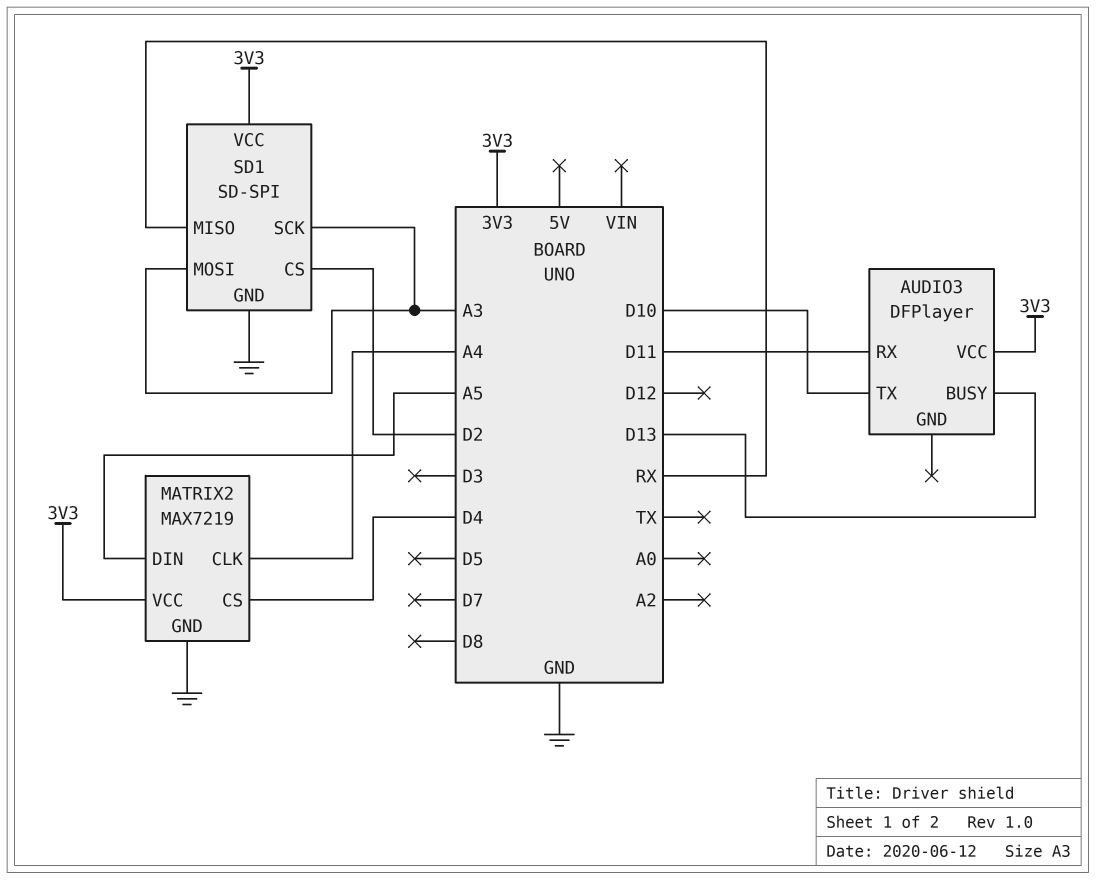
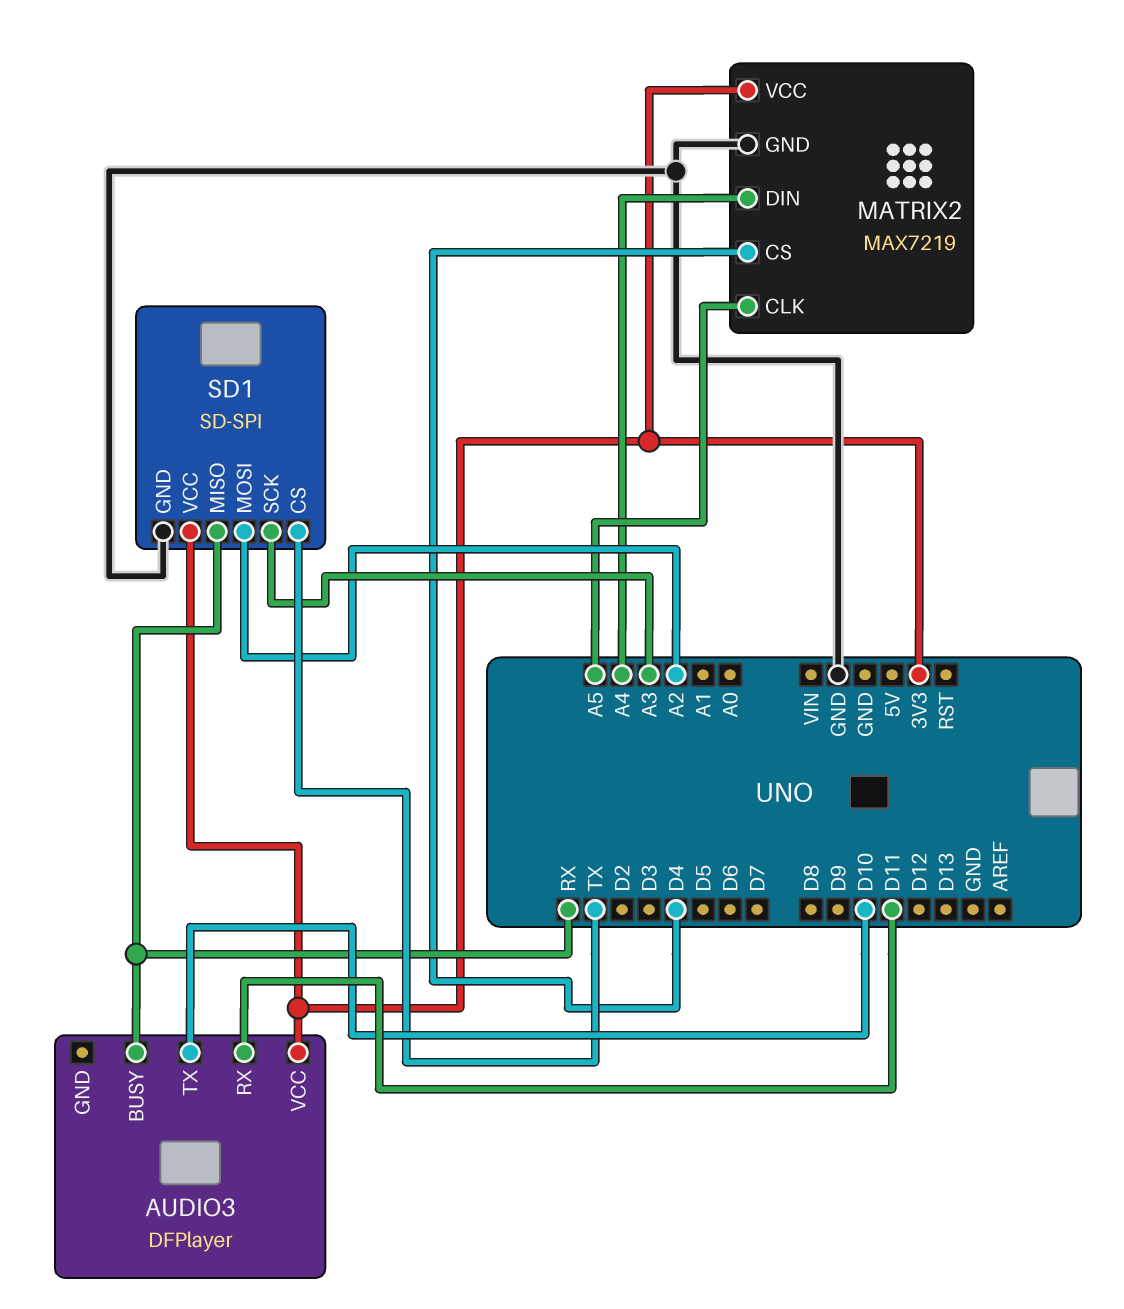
AUDIO3 pin BUSY: D13 -> RX
MATRIX2 pin CLK: A4 -> A5
MATRIX2 pin DIN: A5 -> A4
SD1 pin CS: D2 -> TX
SD1 pin MOSI: A3 -> A2

